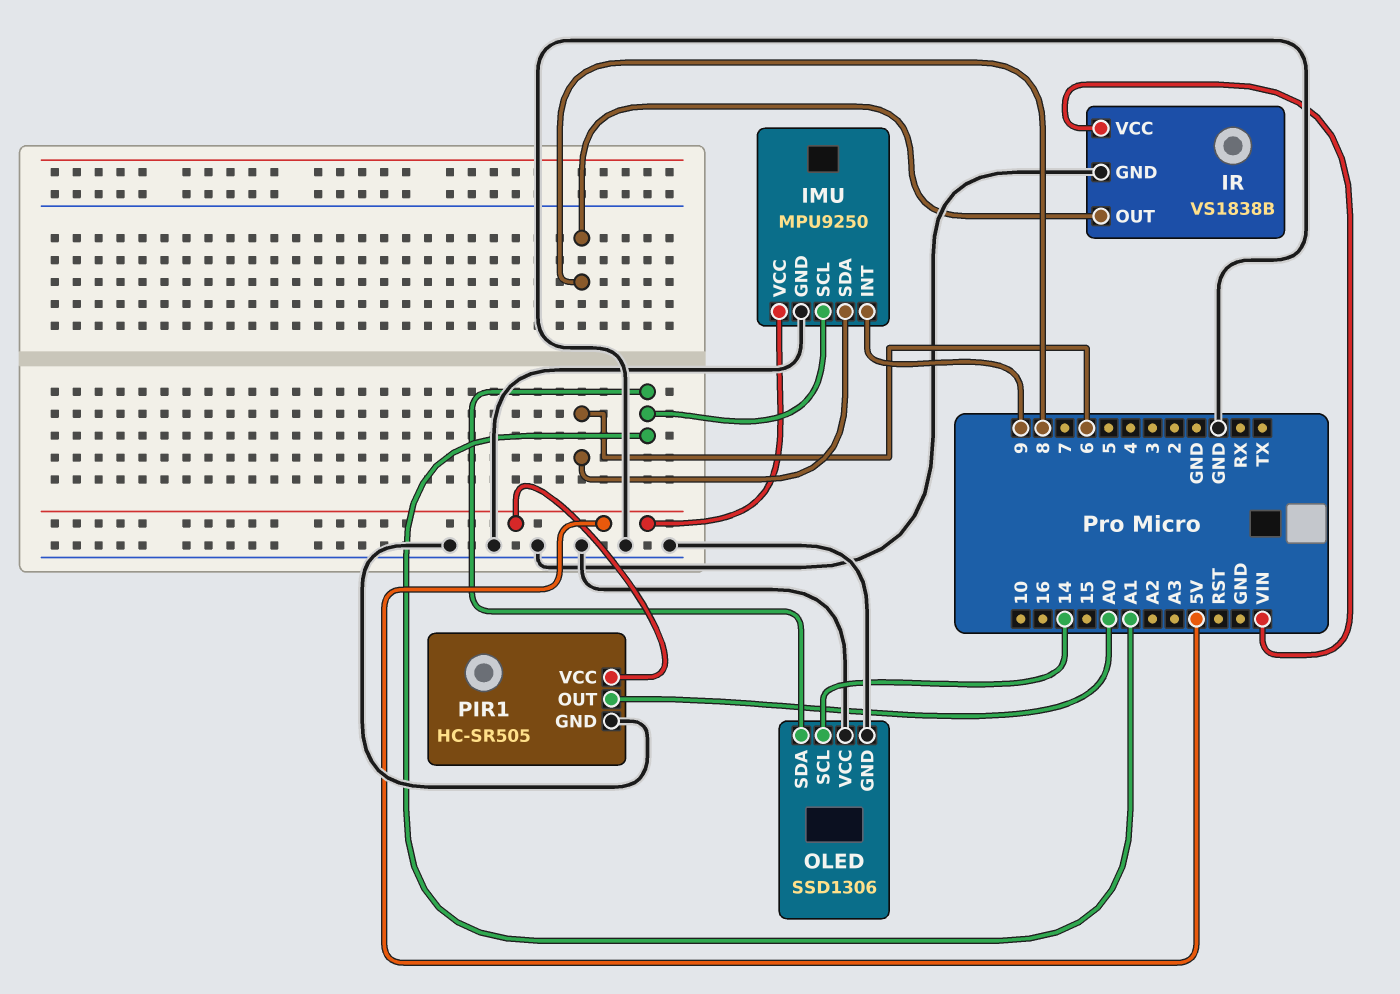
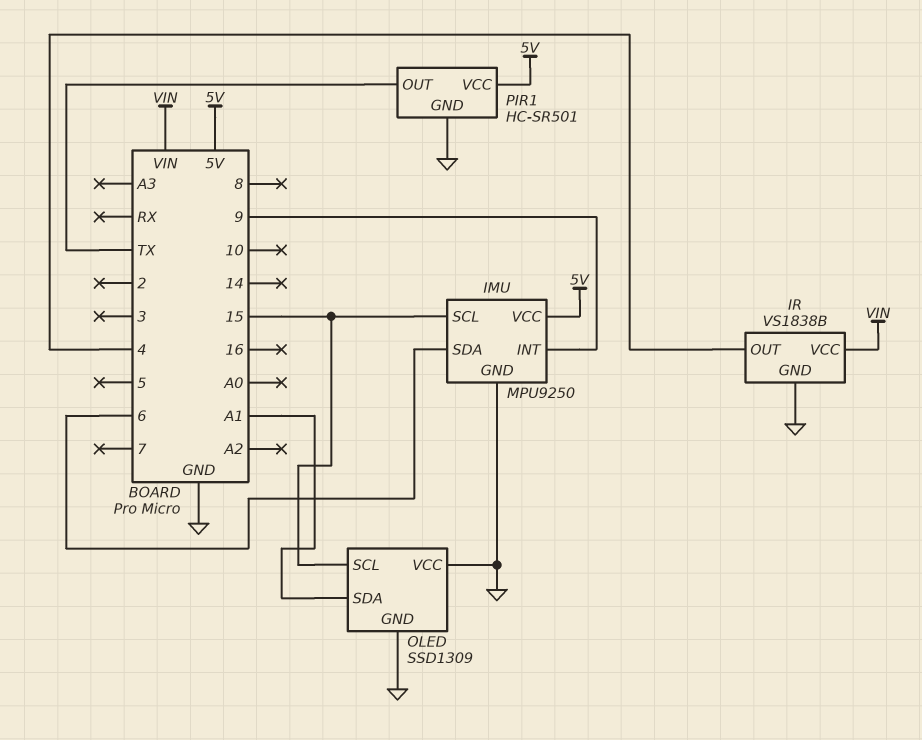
IMU pin SCL: A1 -> 15
IR pin OUT: 8 -> 4
OLED: SSD1306 -> SSD1309
OLED pin SCL: 14 -> 15
PIR1: HC-SR505 -> HC-SR501
PIR1 pin OUT: A0 -> TX

